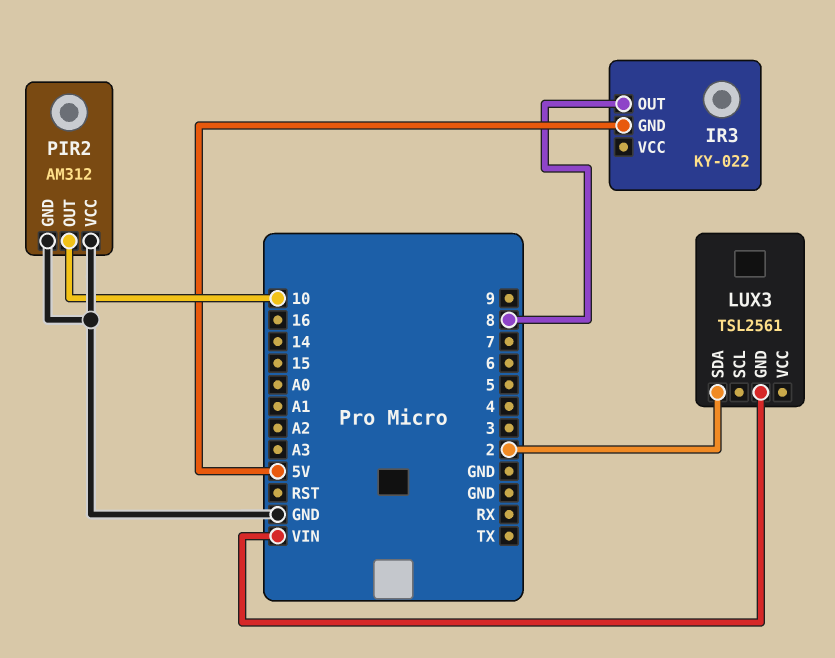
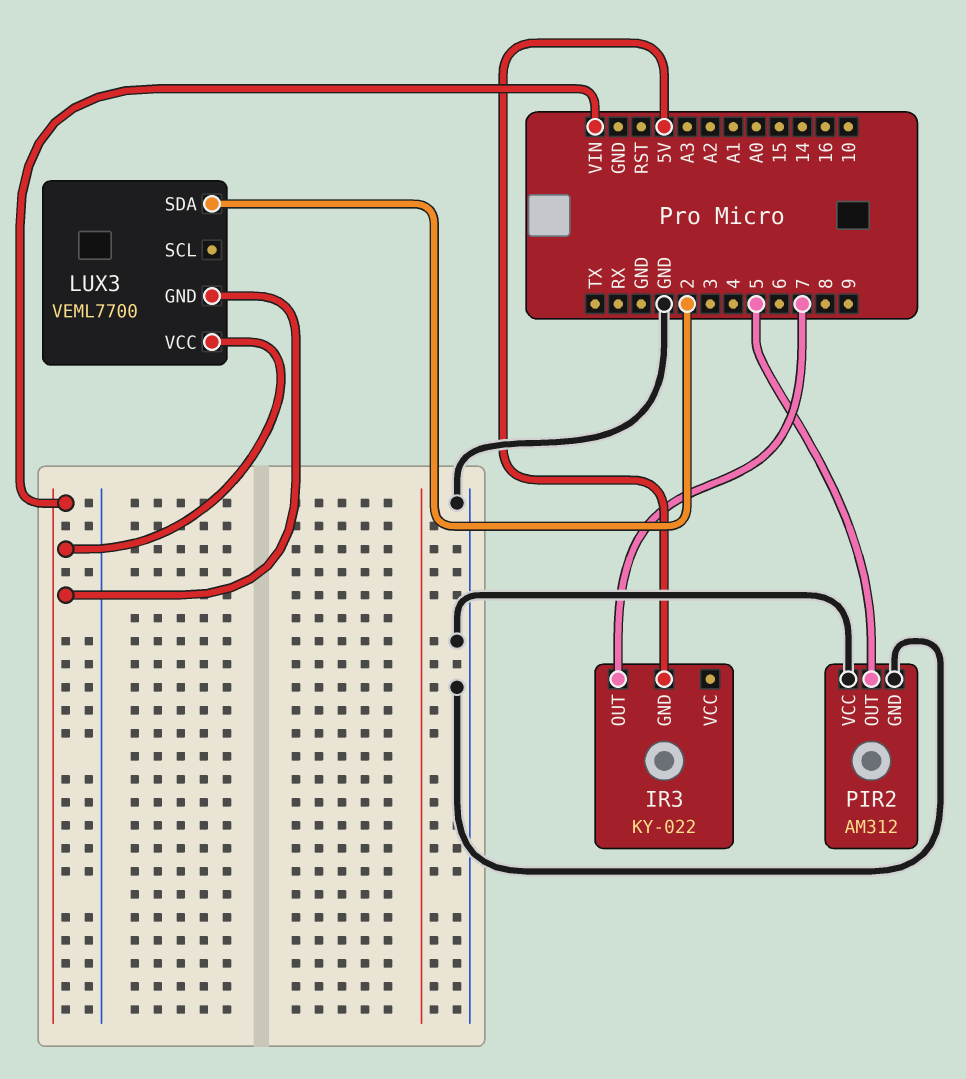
IR3 pin OUT: 8 -> 7
LUX3: TSL2561 -> VEML7700
LUX3 pin VCC: none -> VIN
PIR2 pin OUT: 10 -> 5

